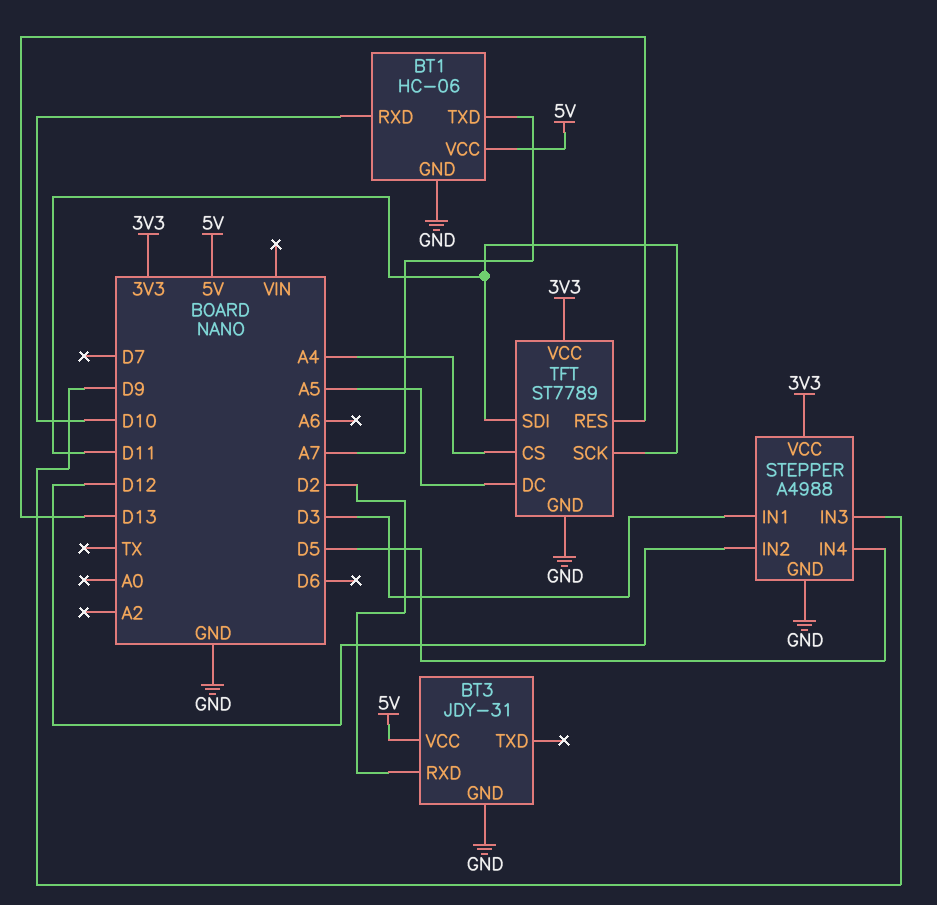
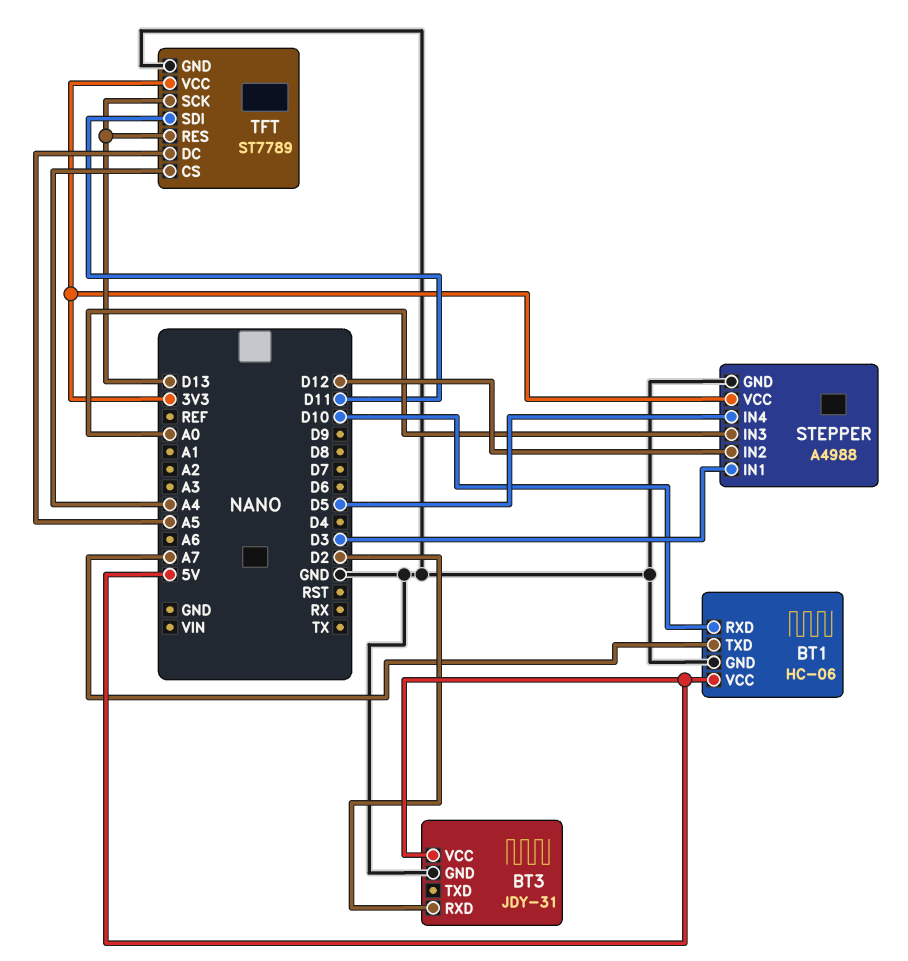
STEPPER pin IN3: D9 -> A0
TFT pin SCK: D11 -> D13

